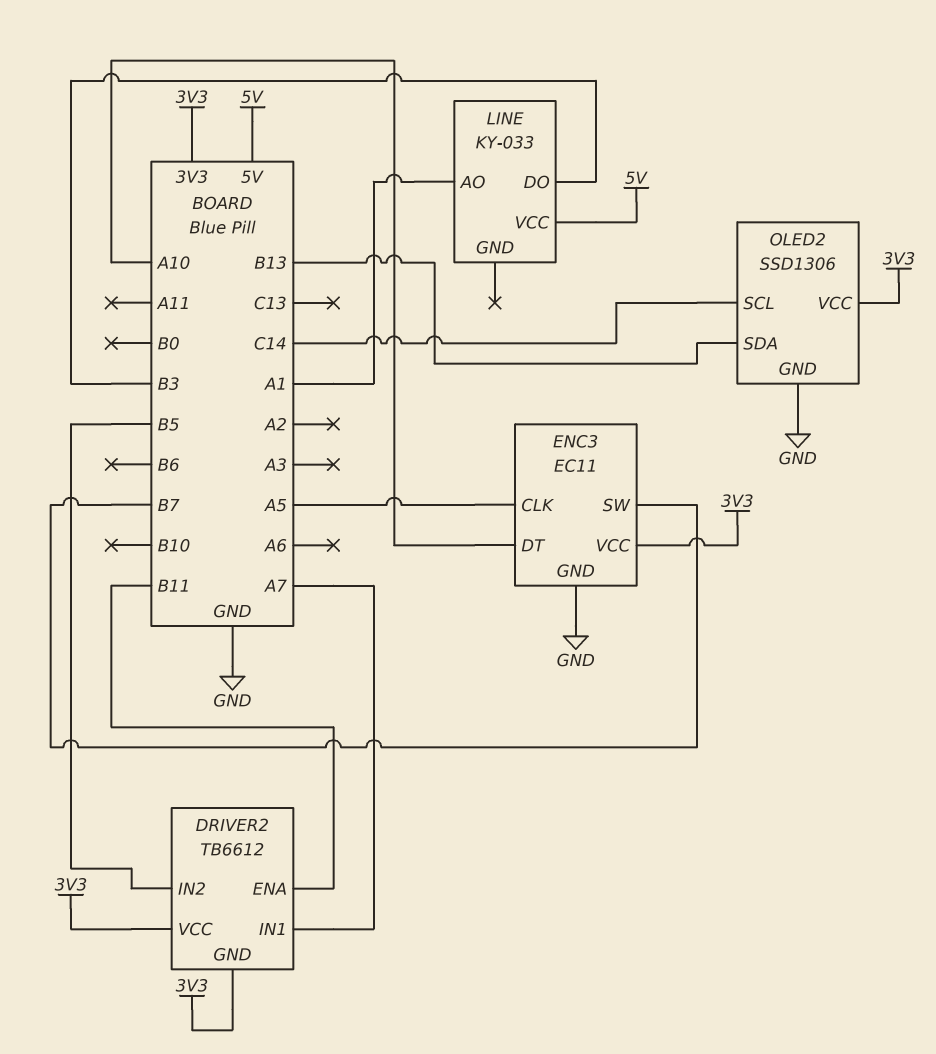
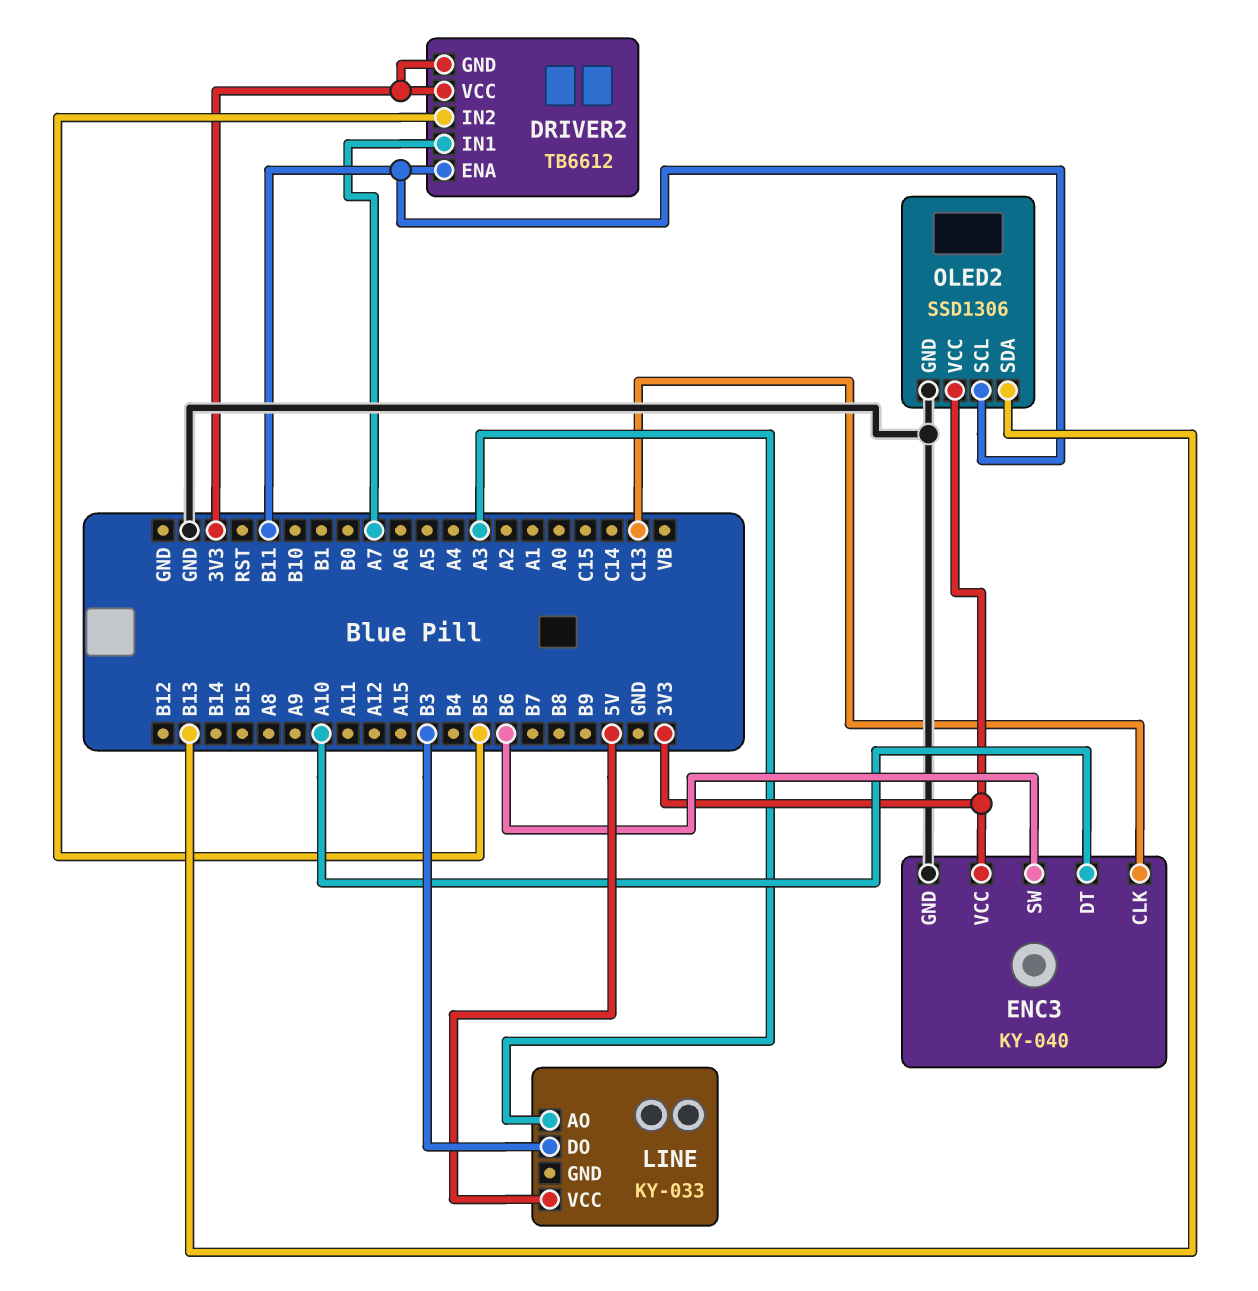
ENC3: EC11 -> KY-040
ENC3 pin CLK: A5 -> C13
ENC3 pin SW: B7 -> B6
LINE pin AO: A1 -> A3
OLED2 pin SCL: C14 -> B11

